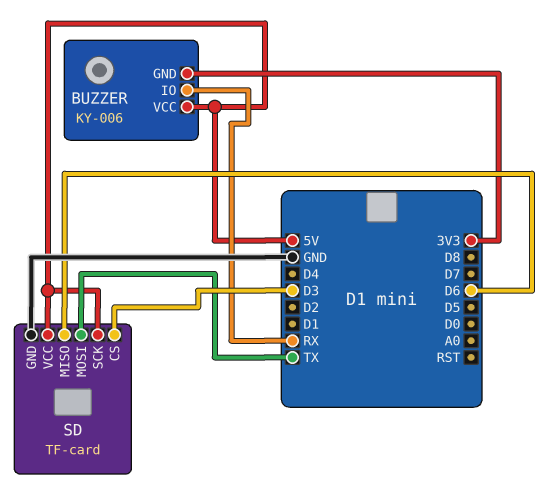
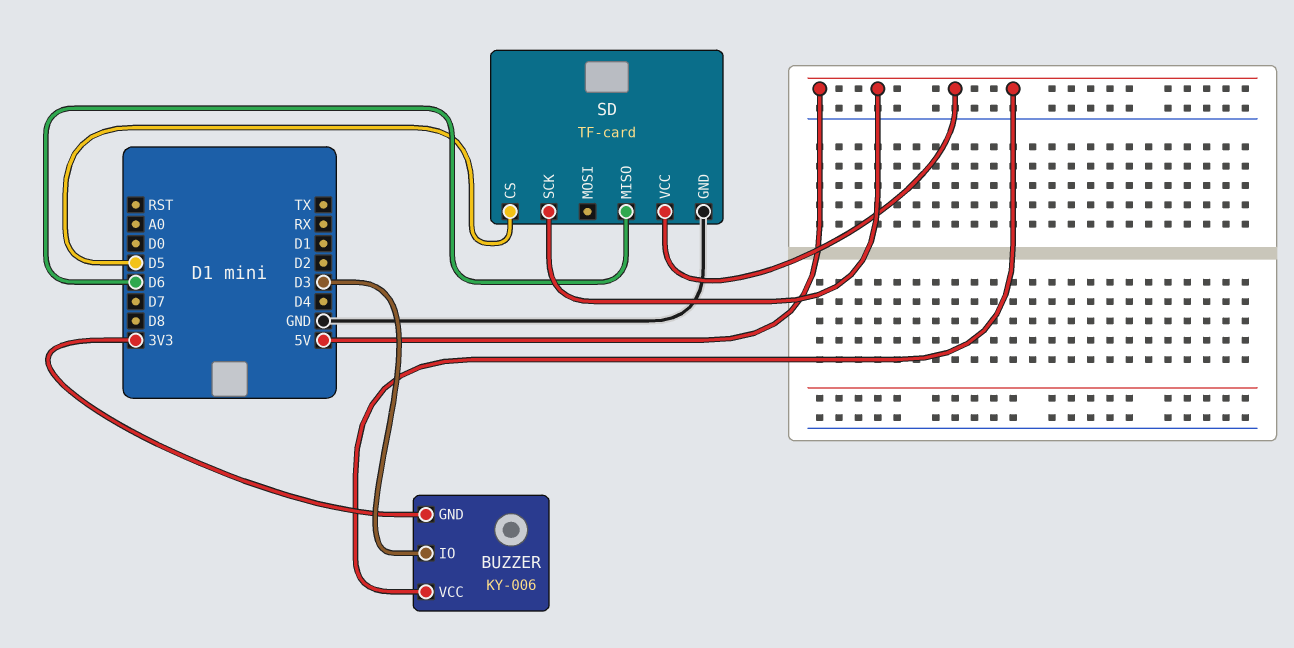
BUZZER pin IO: RX -> D3
SD pin CS: D3 -> D5
SD pin MOSI: TX -> none

